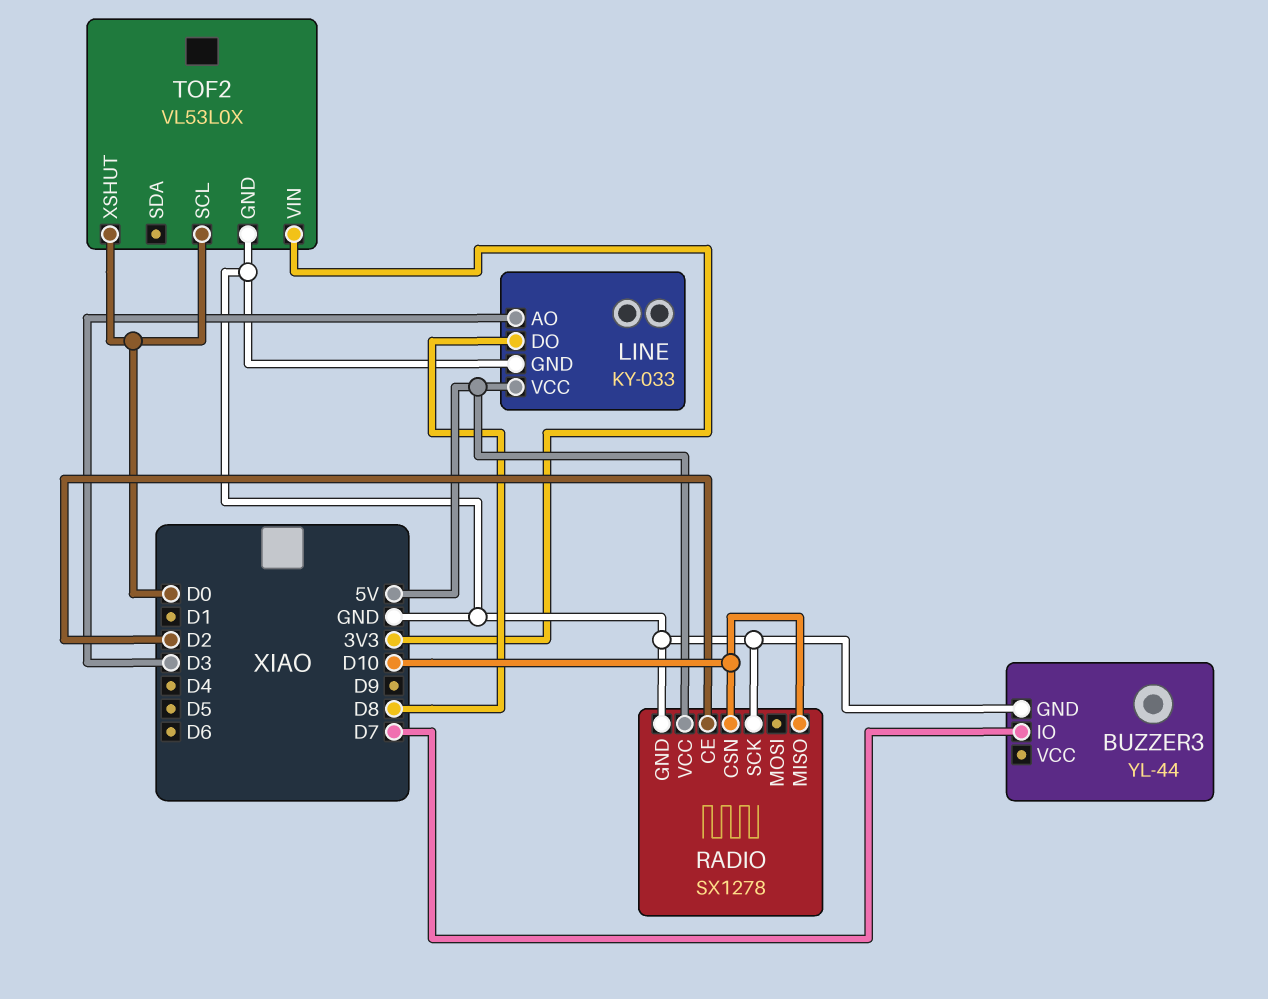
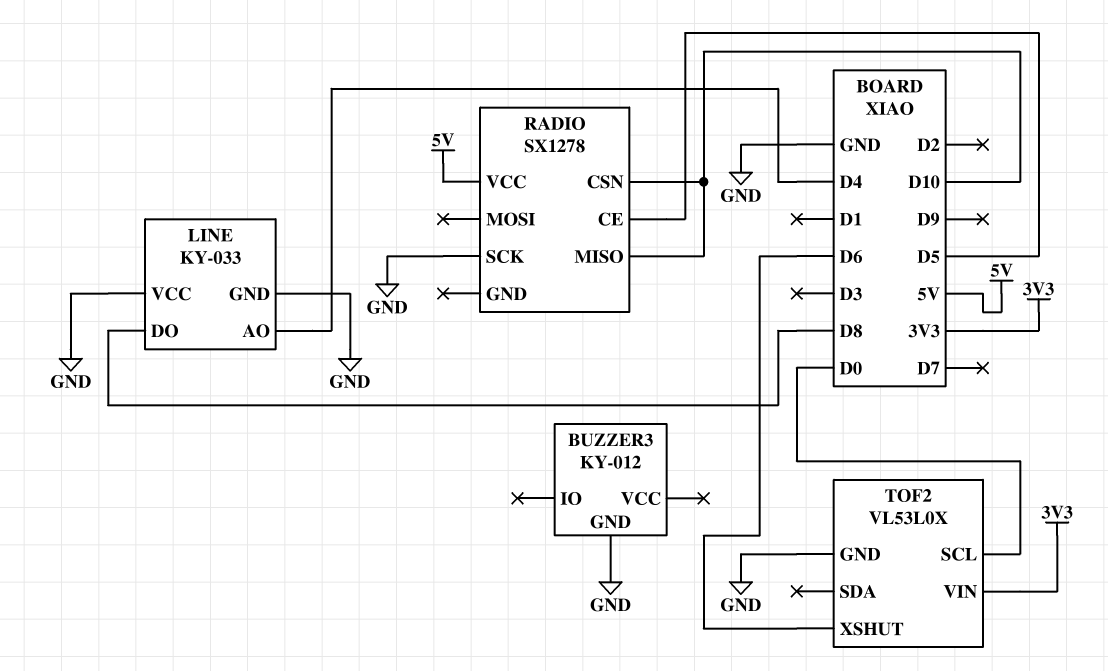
BUZZER3: YL-44 -> KY-012
BUZZER3 pin IO: D7 -> none
LINE pin AO: D3 -> D4
LINE pin VCC: 5V -> GND
RADIO pin CE: D2 -> D5
RADIO pin GND: GND -> none
TOF2 pin XSHUT: D0 -> D6

